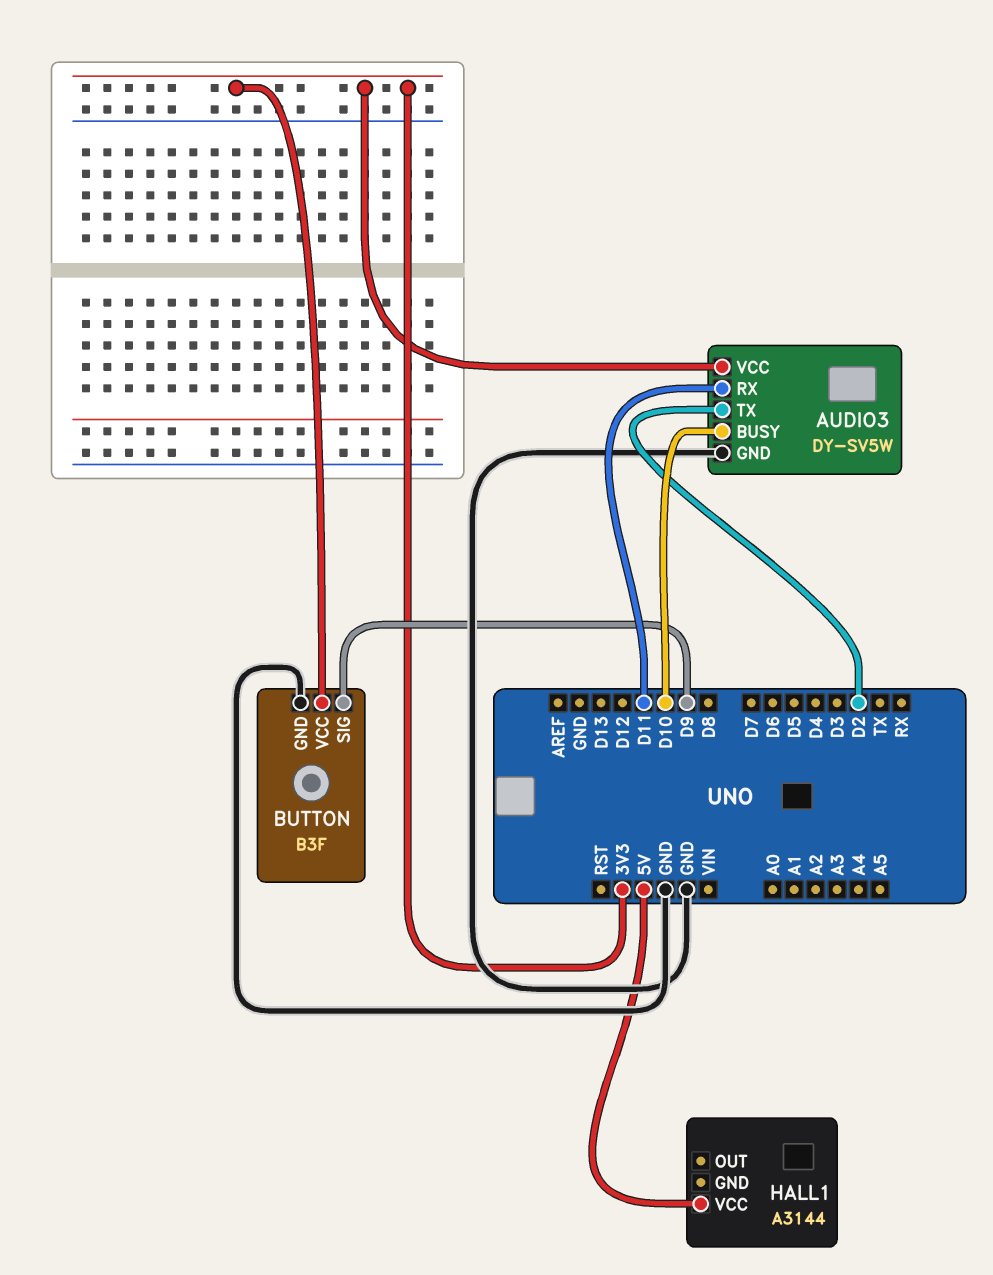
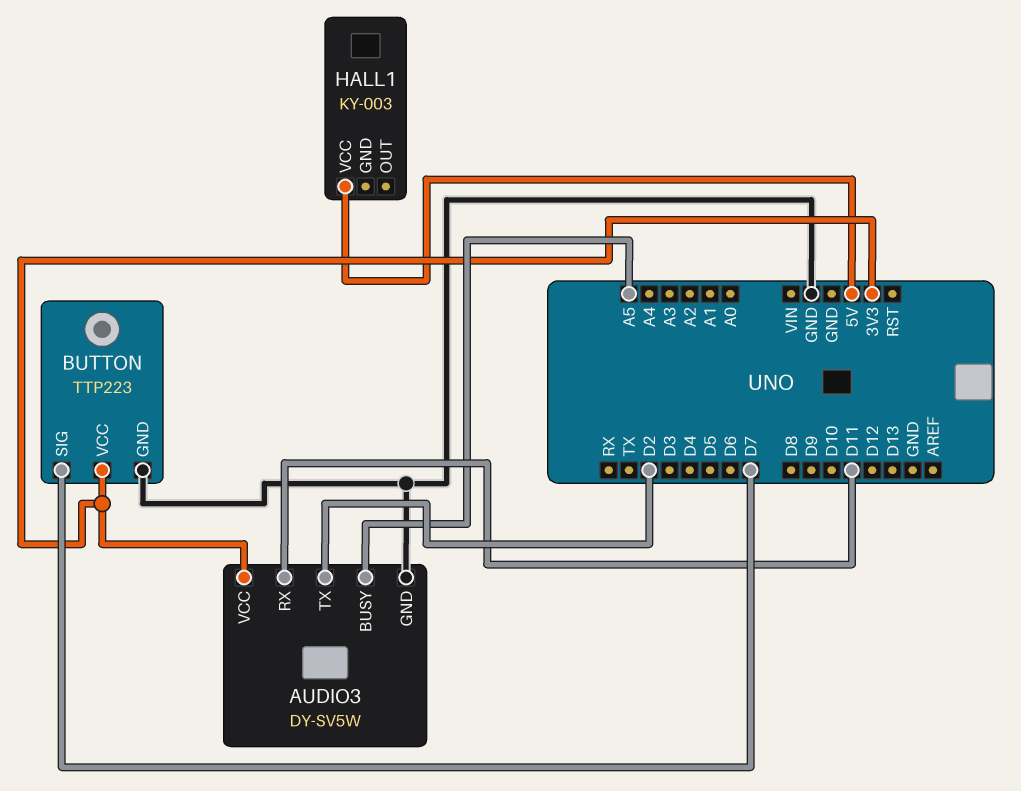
AUDIO3 pin BUSY: D10 -> A5
BUTTON: B3F -> TTP223
BUTTON pin SIG: D9 -> D7
HALL1: A3144 -> KY-003

